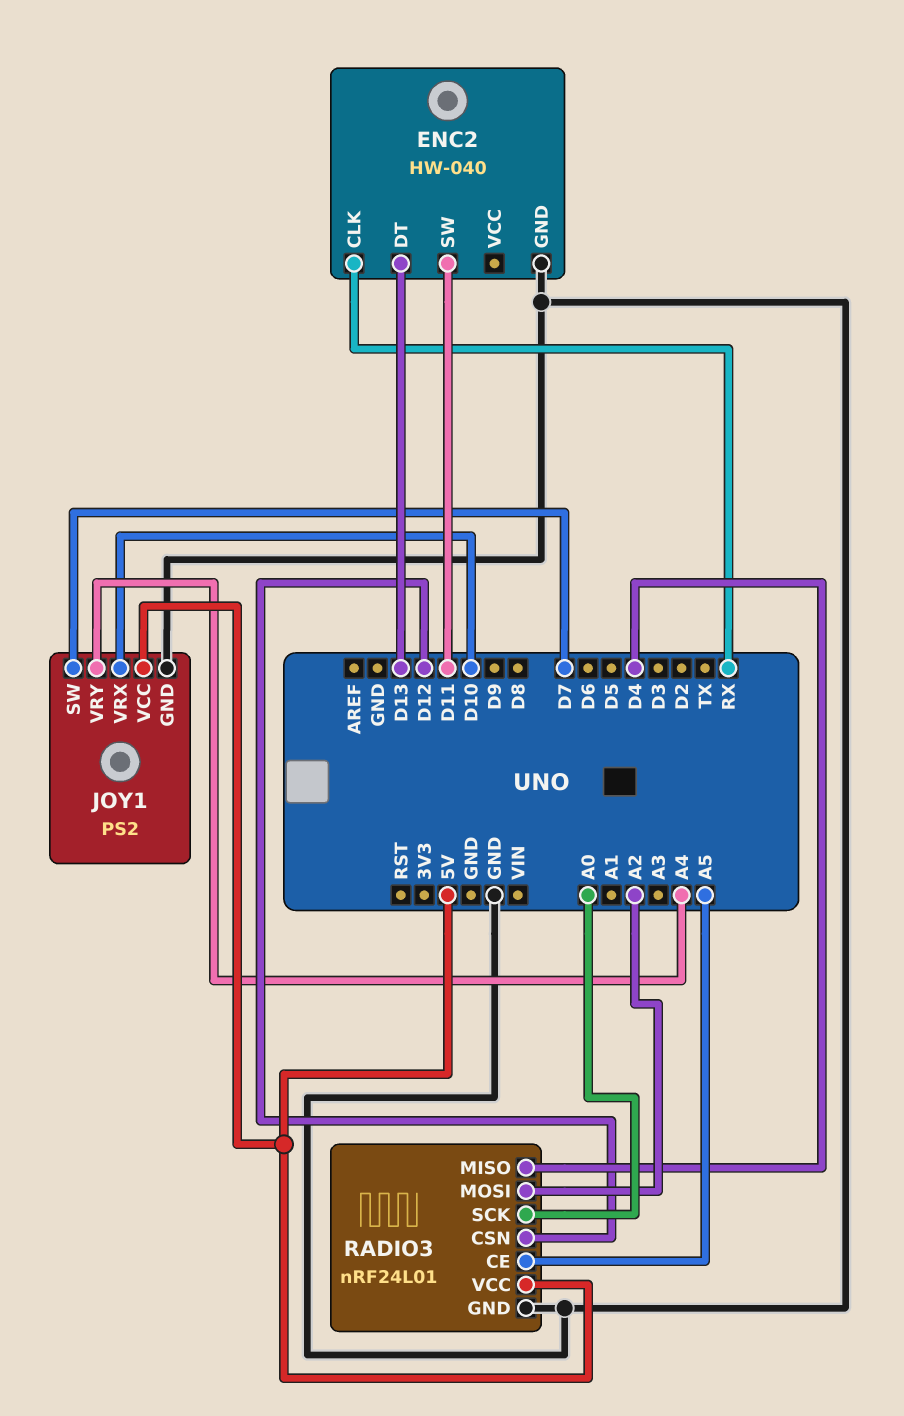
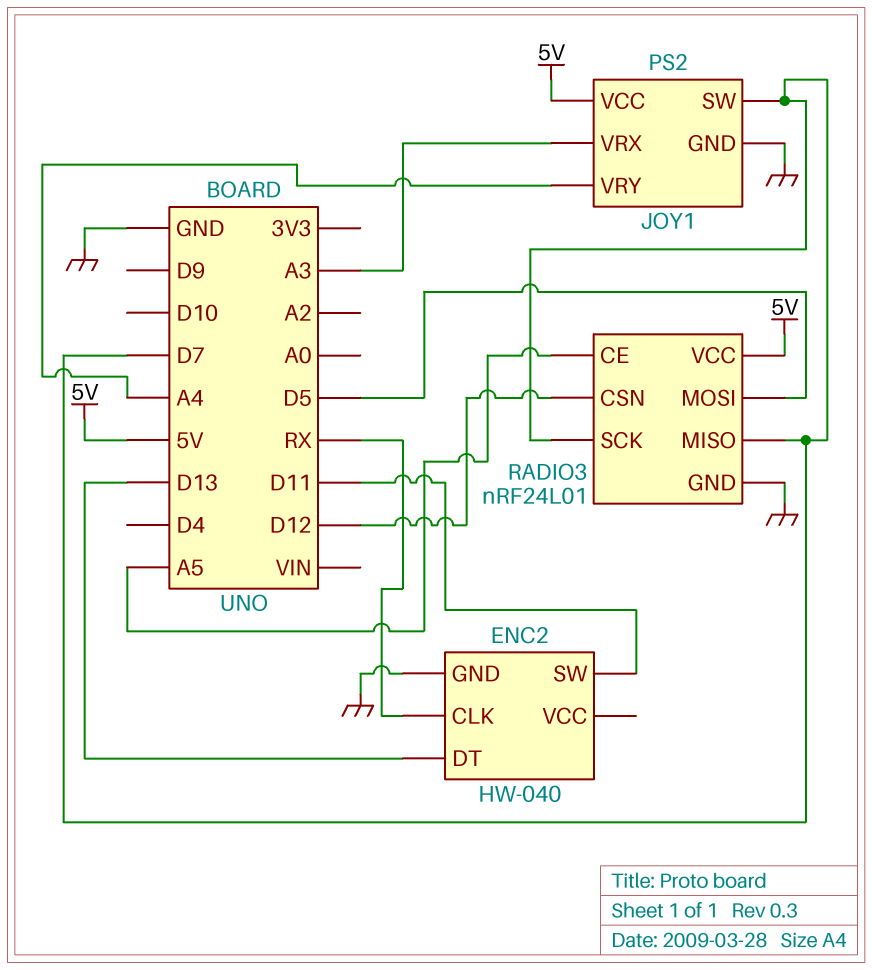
JOY1 pin VRX: D10 -> A3
RADIO3 pin MISO: D4 -> D7
RADIO3 pin MOSI: A2 -> D5
RADIO3 pin SCK: A0 -> D7

